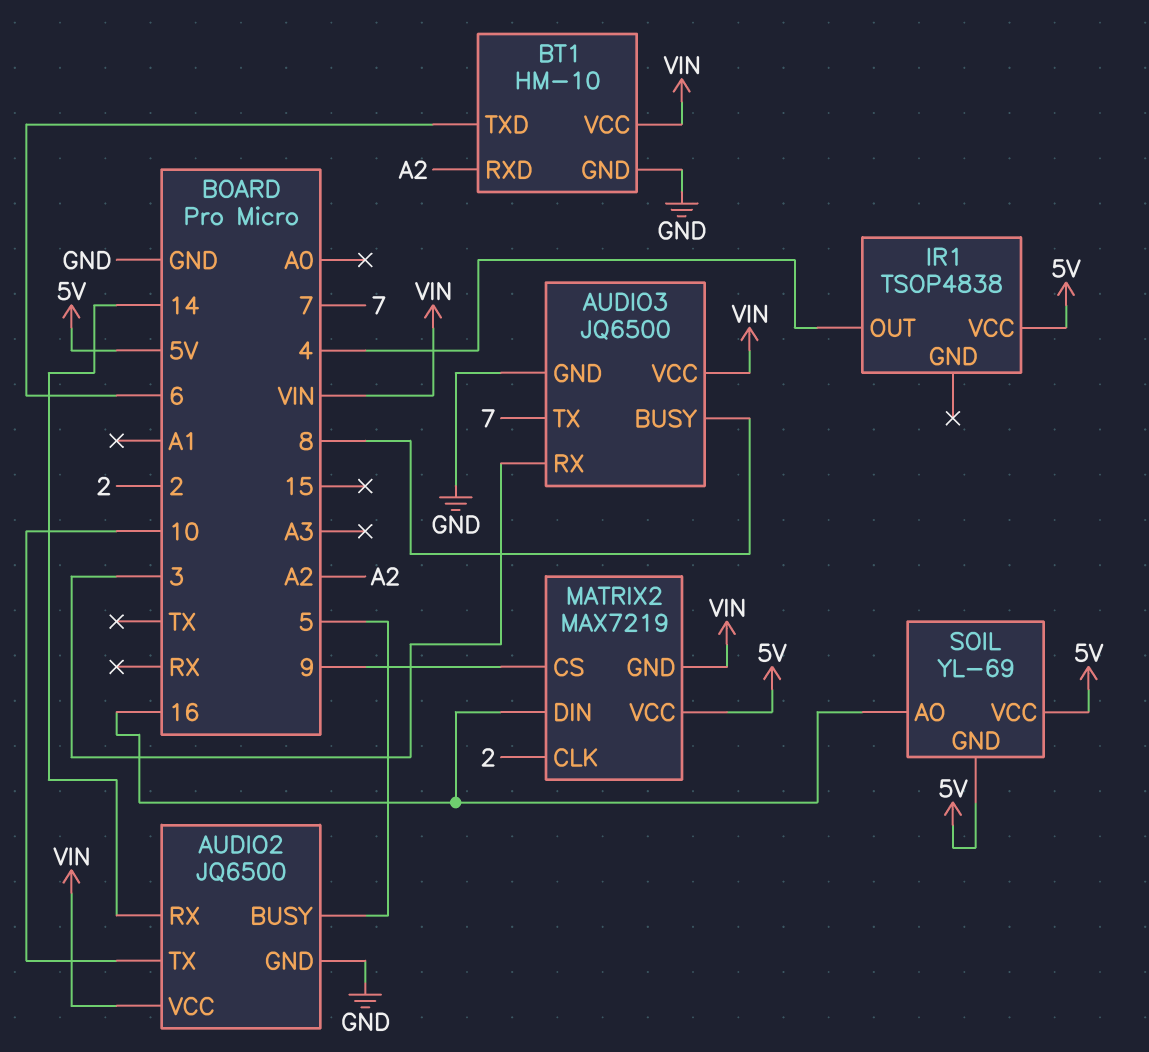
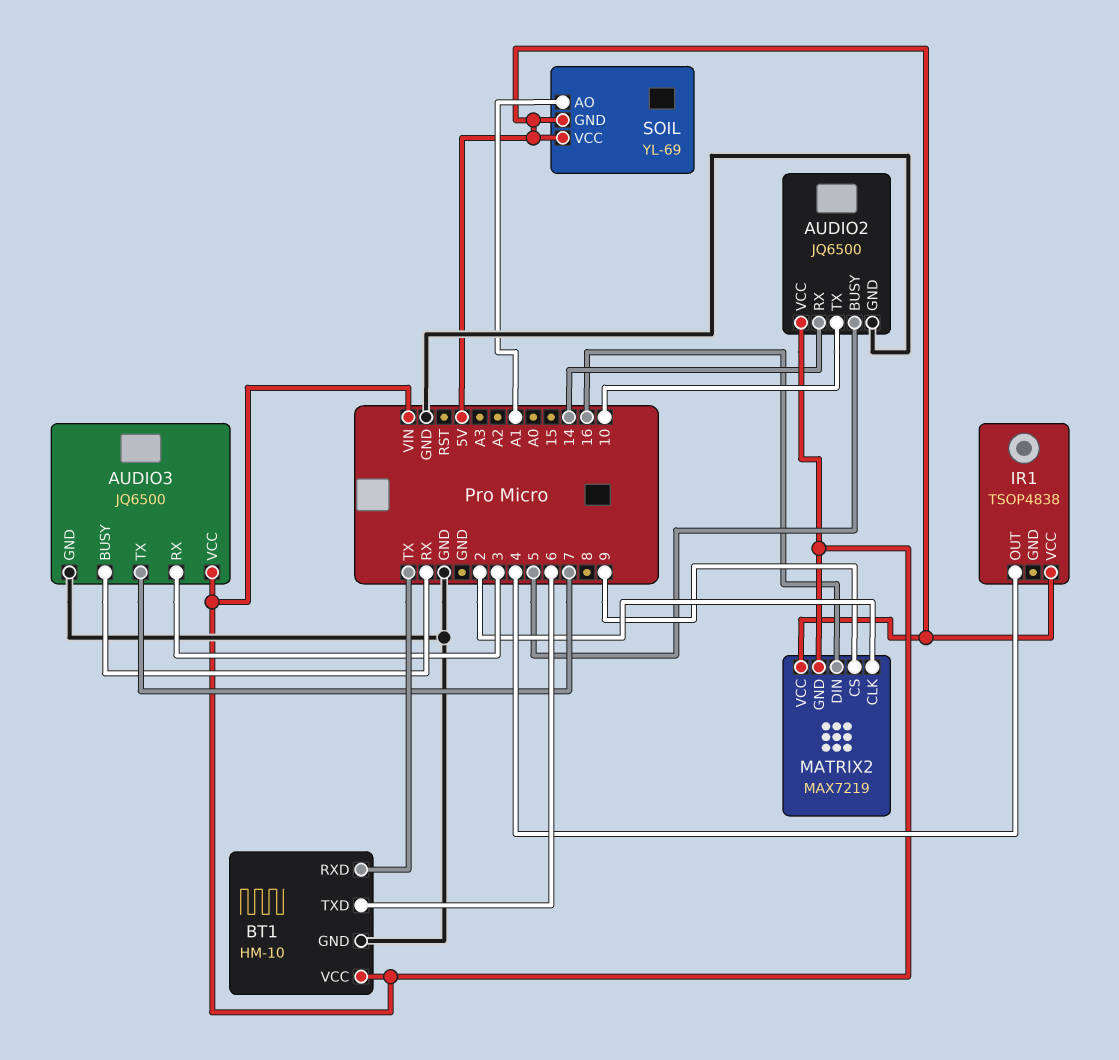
AUDIO3 pin BUSY: 8 -> RX
BT1 pin RXD: A2 -> TX
SOIL pin AO: 16 -> A1

